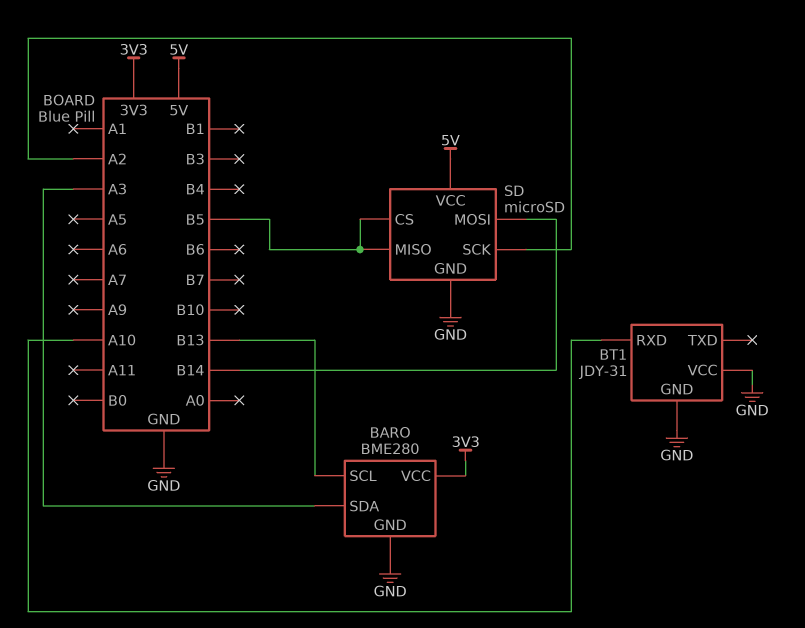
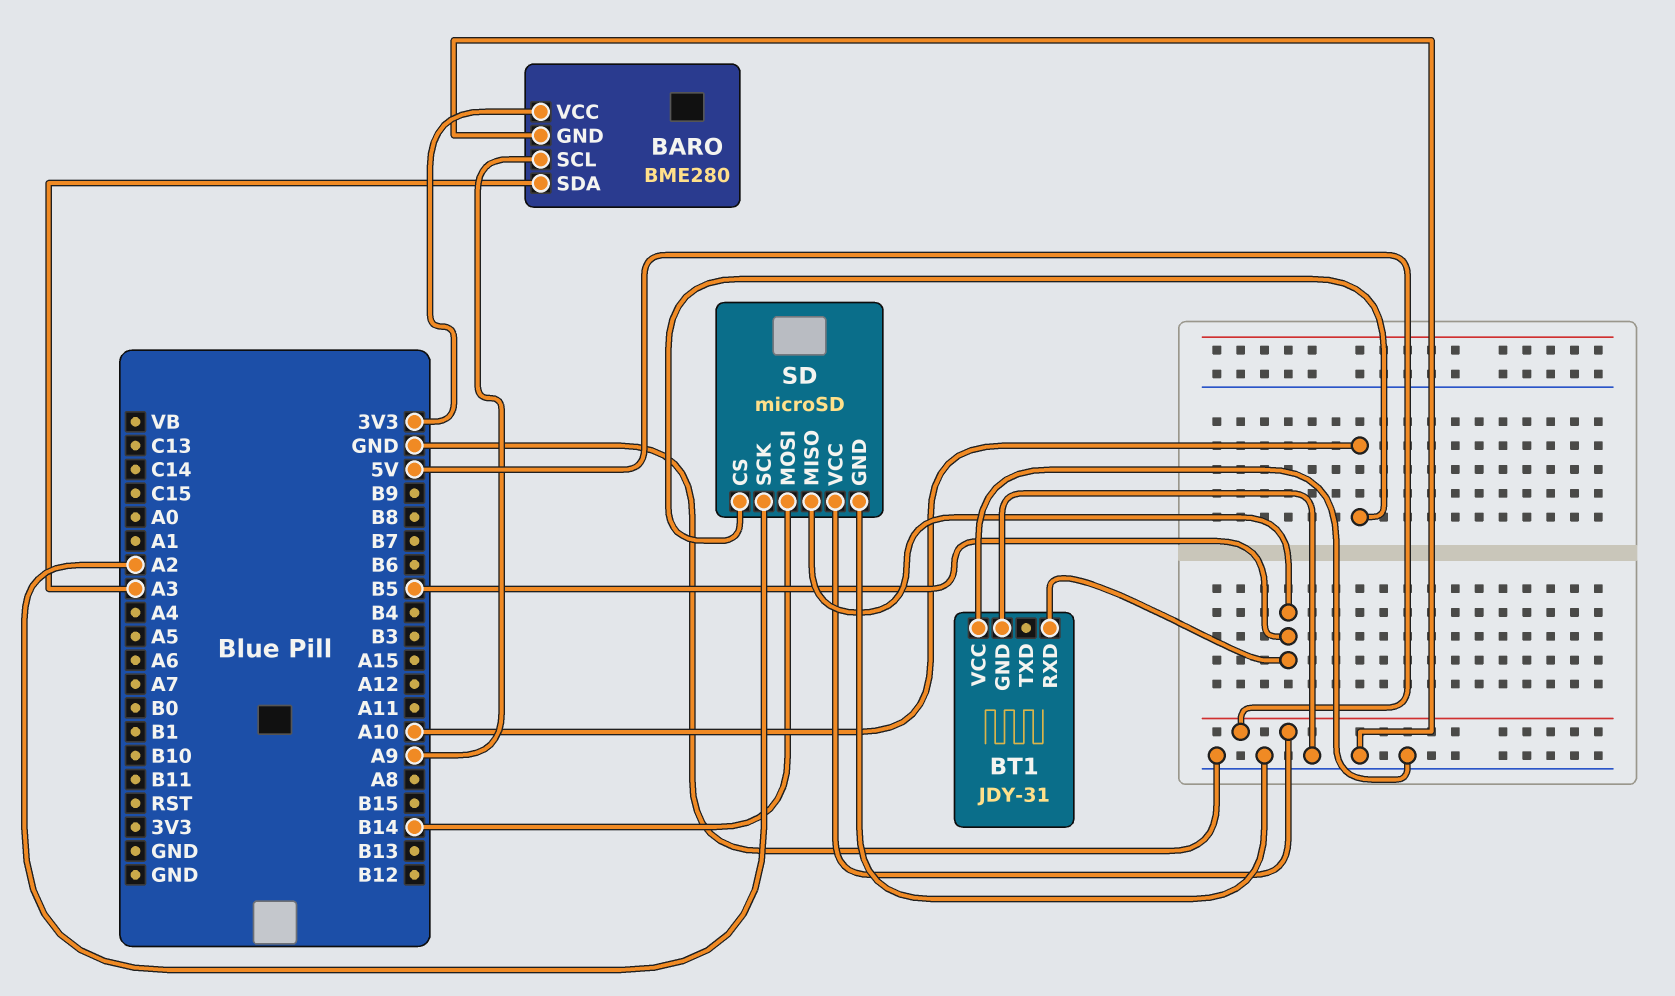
BARO pin SCL: B13 -> A9
BT1 pin RXD: A10 -> B5
SD pin CS: B5 -> A10

